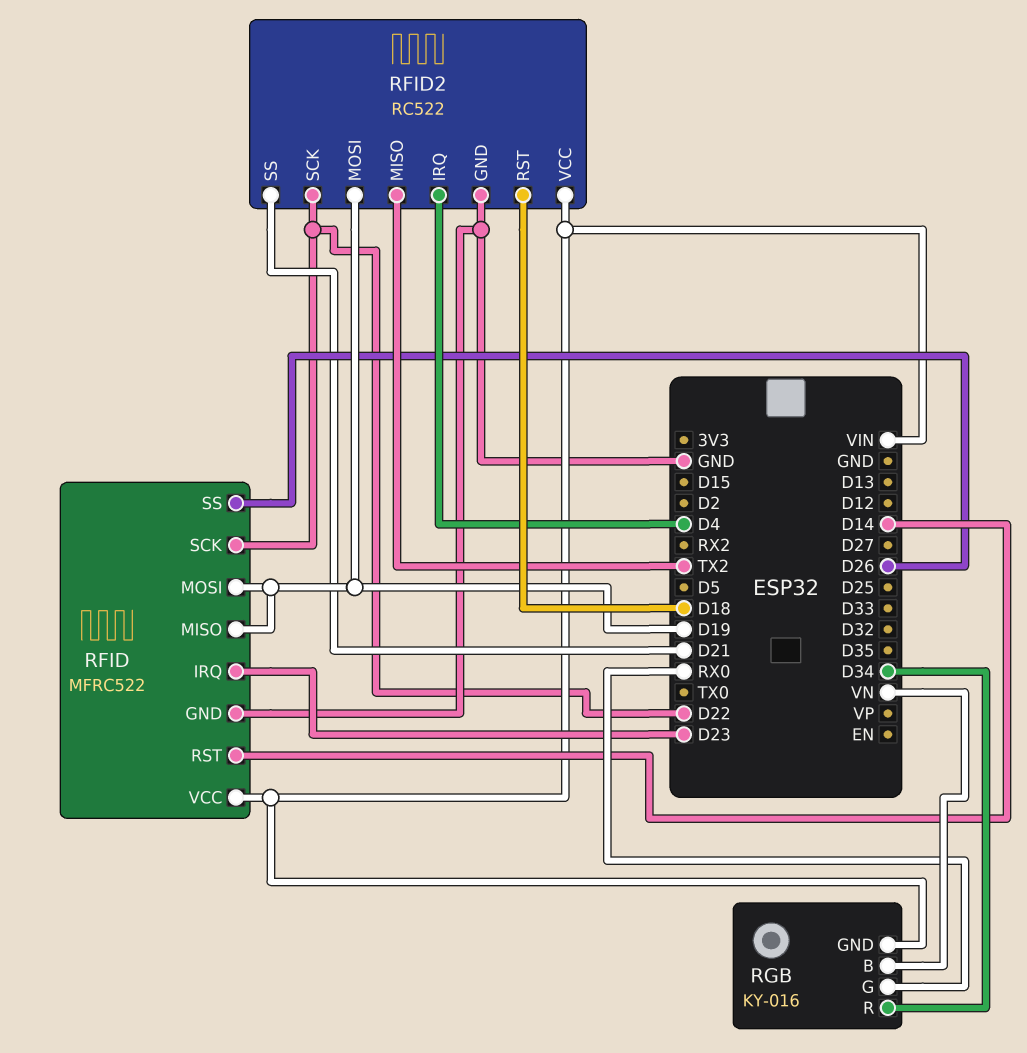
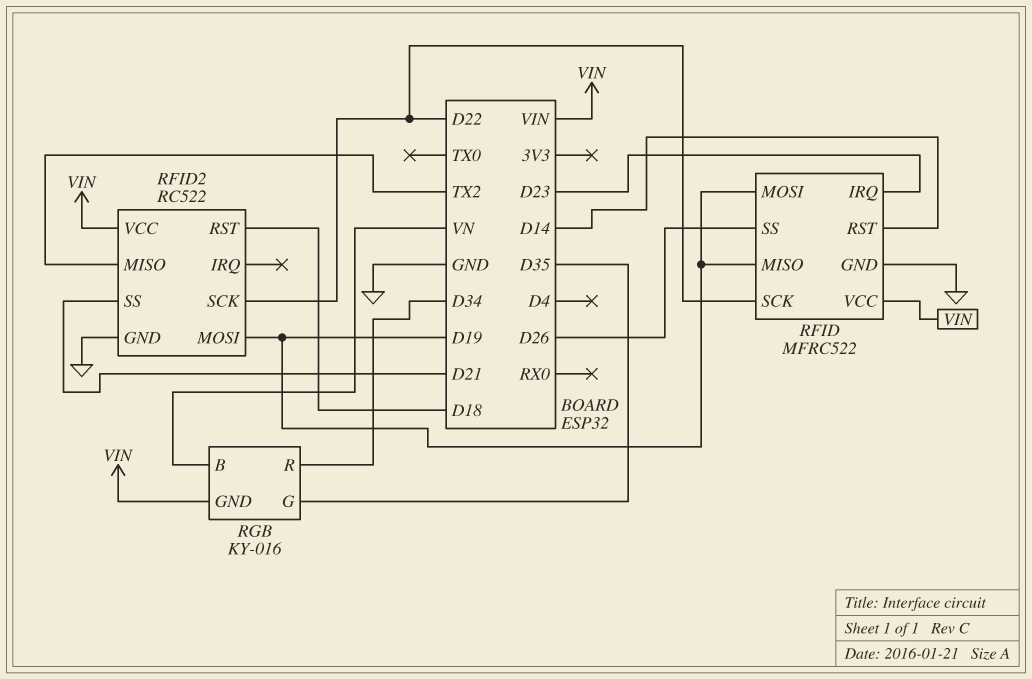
RFID2 pin IRQ: D4 -> none
RGB pin G: RX0 -> D35

